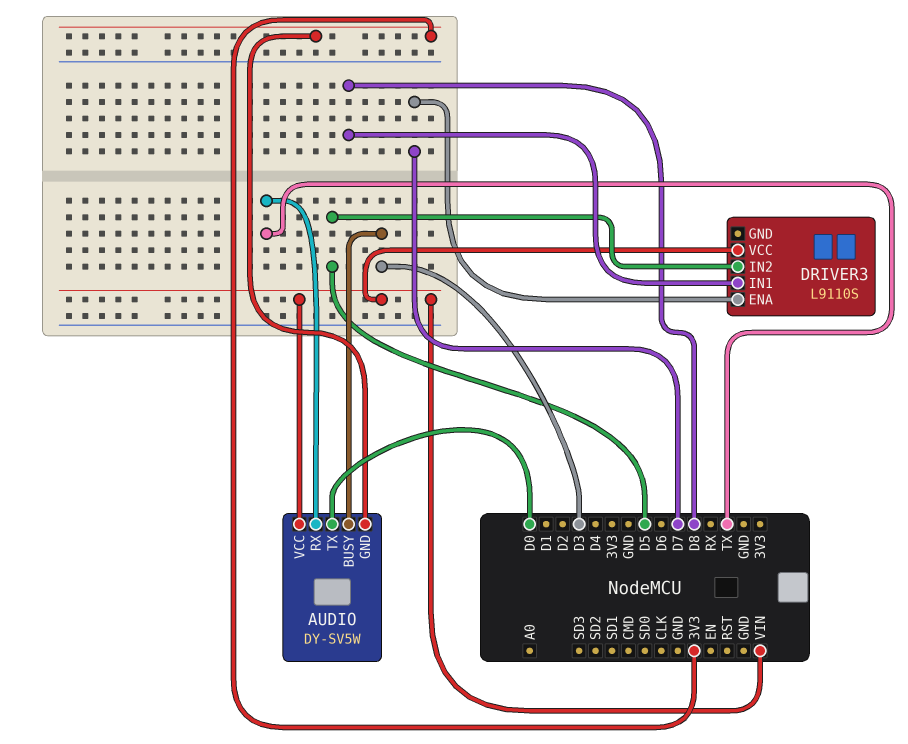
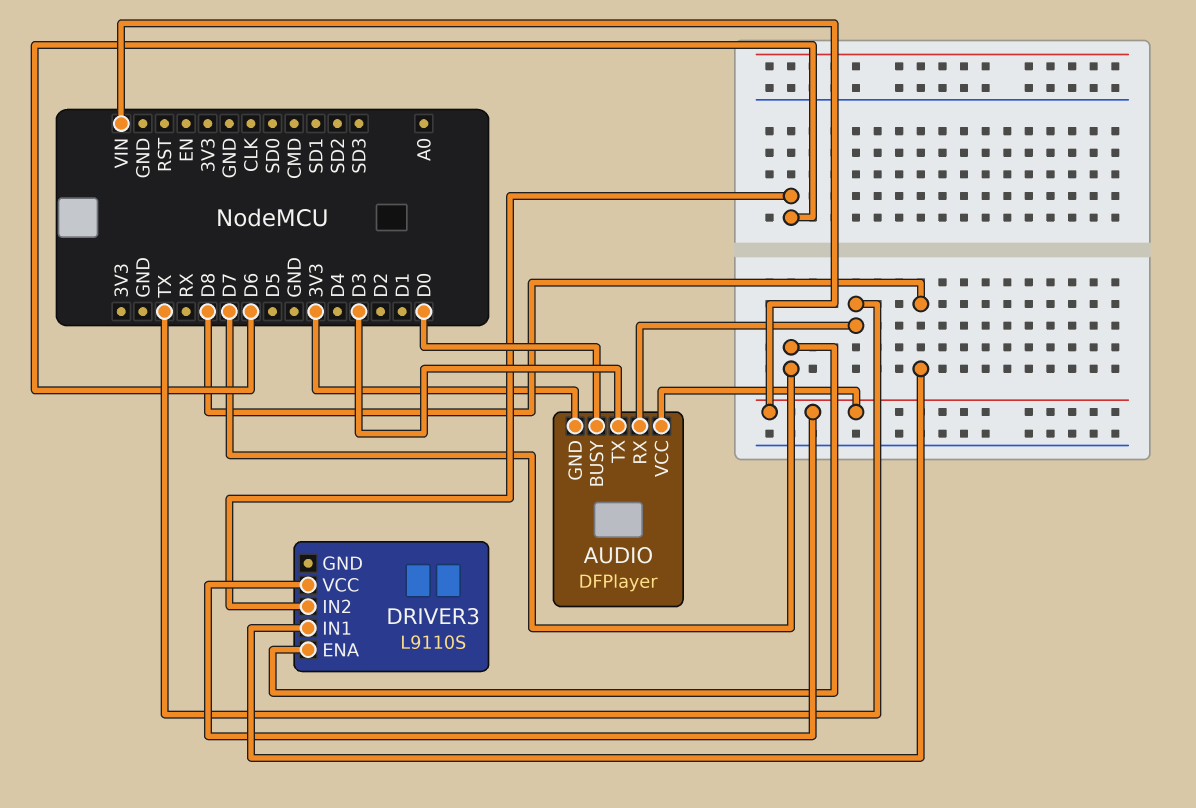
AUDIO: DY-SV5W -> DFPlayer
AUDIO pin BUSY: D3 -> D0
AUDIO pin TX: D0 -> D3
DRIVER3 pin IN2: D5 -> D6

